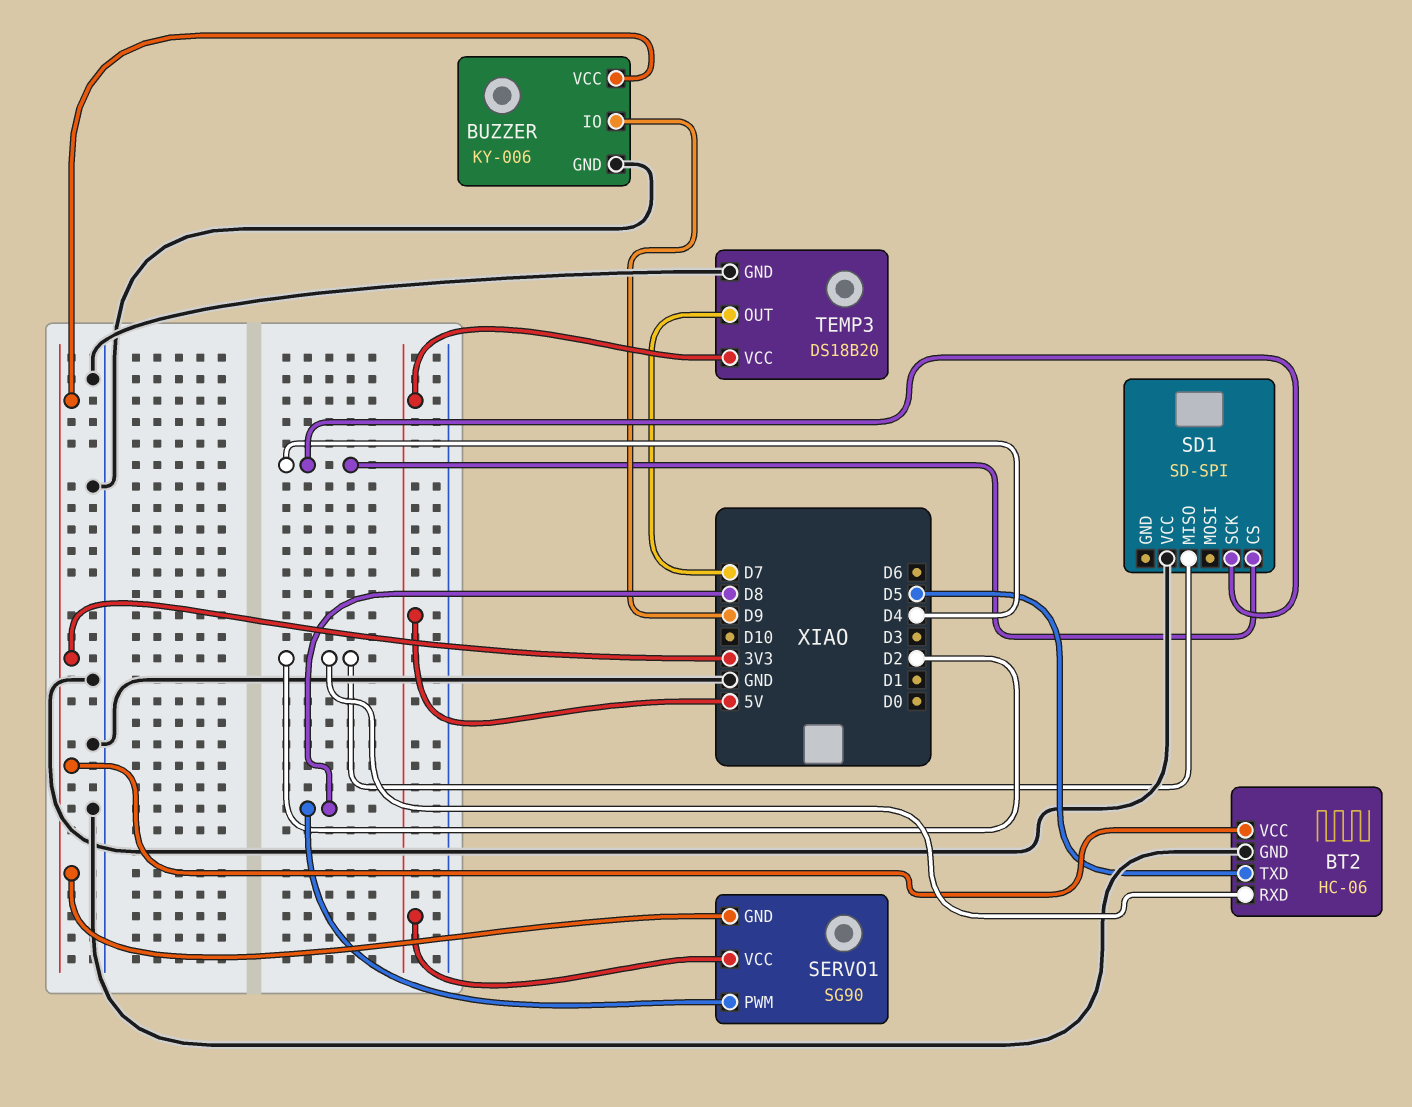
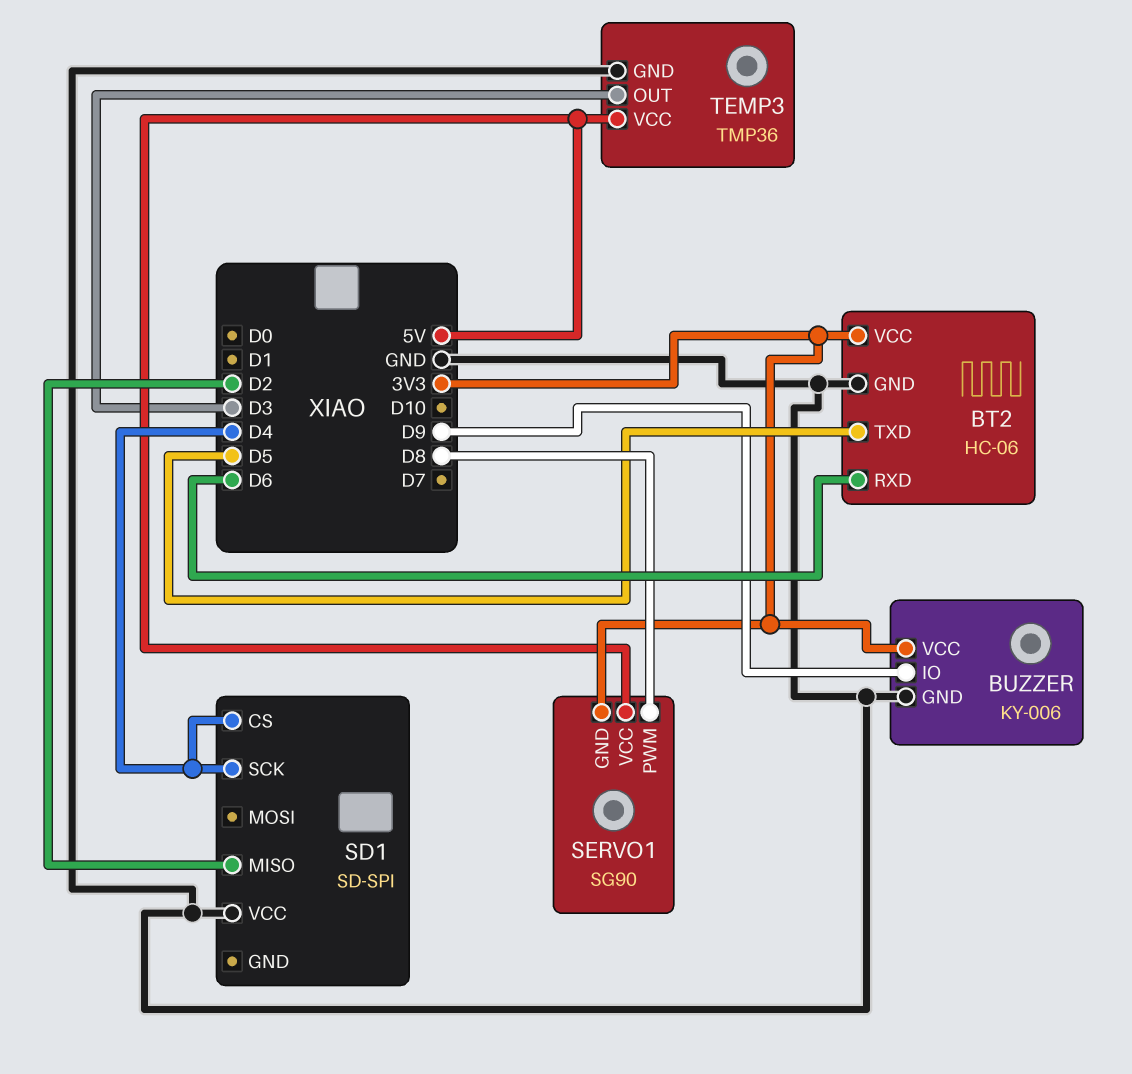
BT2 pin RXD: D2 -> D6
TEMP3: DS18B20 -> TMP36
TEMP3 pin OUT: D7 -> D3

